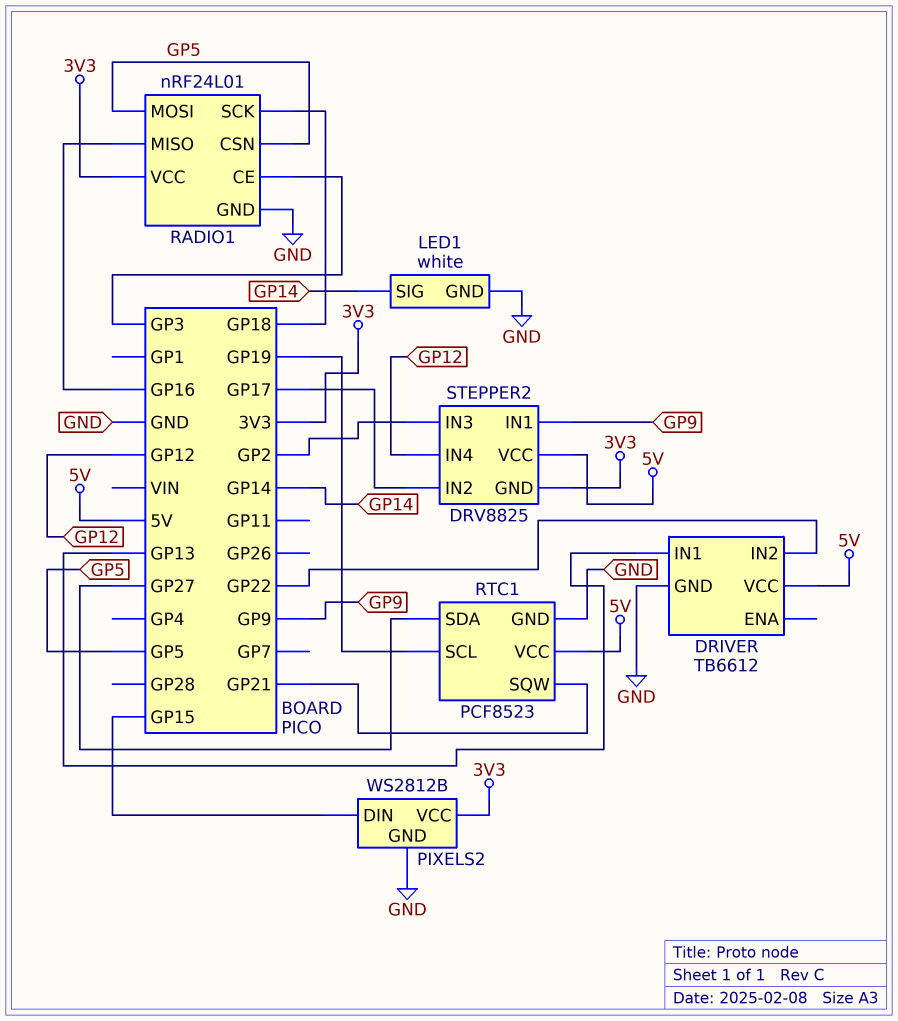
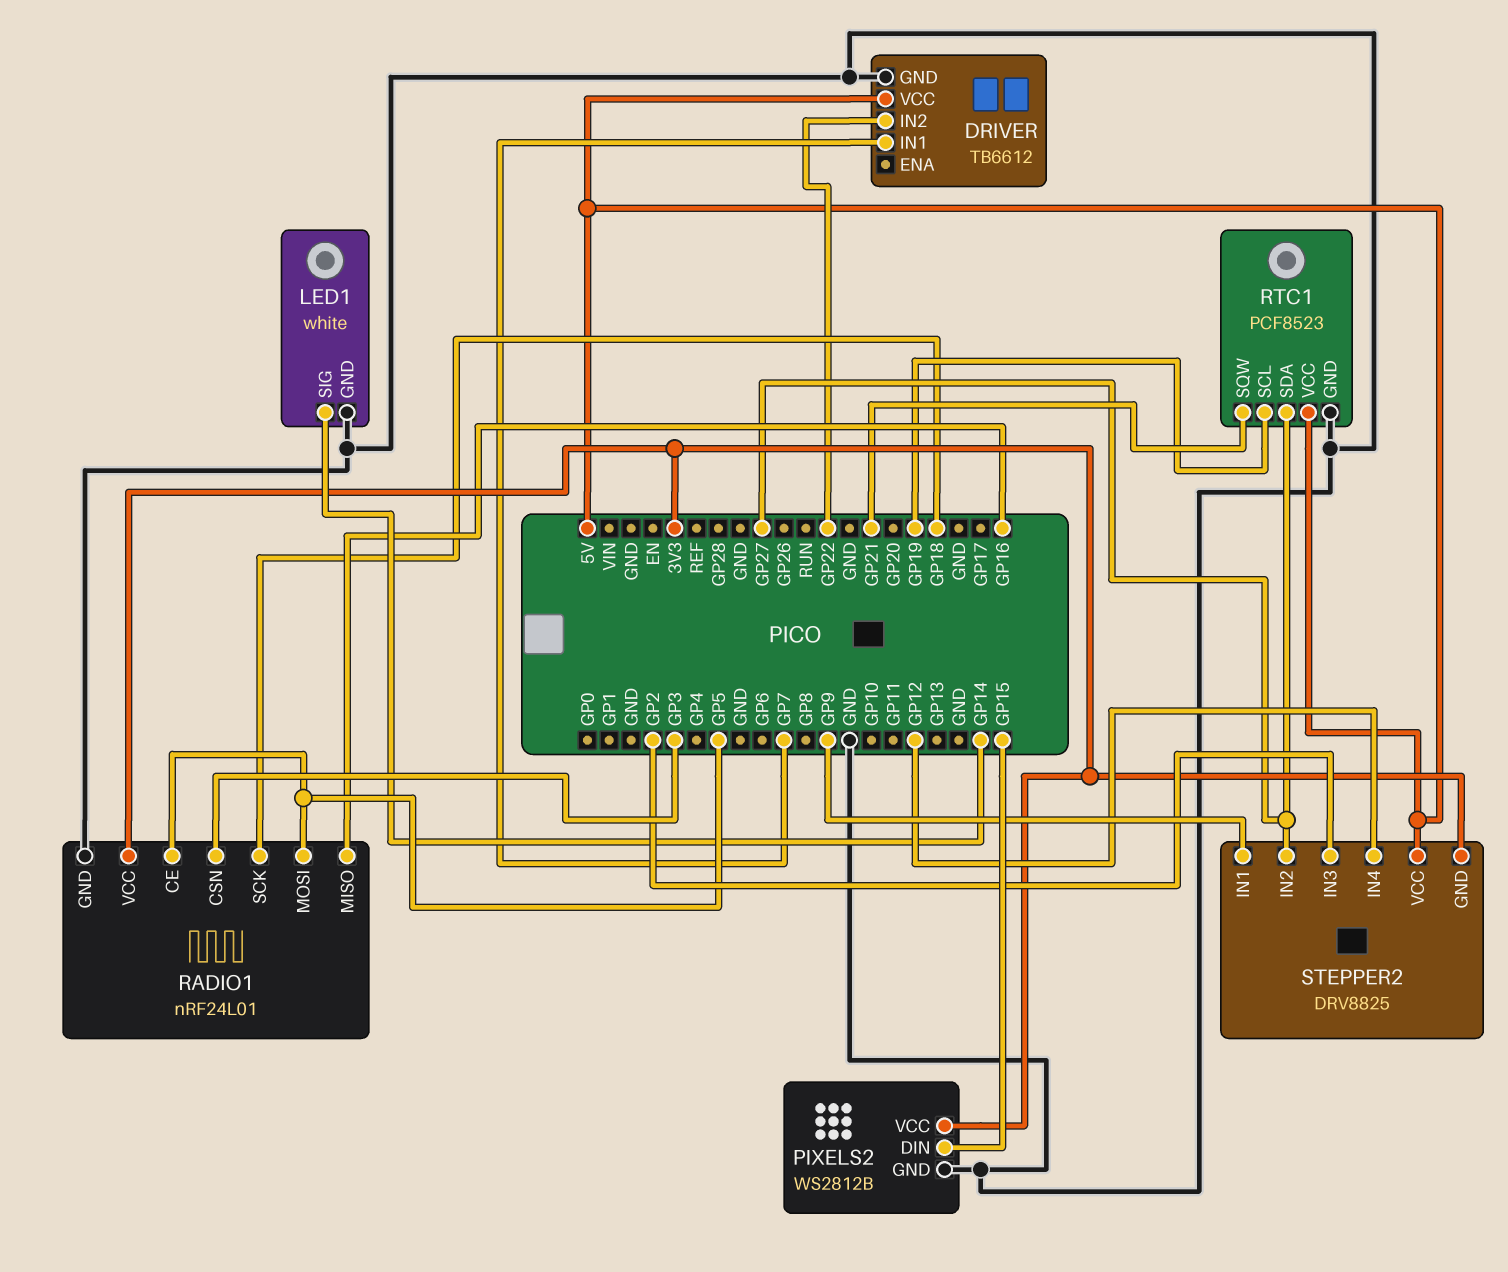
DRIVER pin IN1: GP13 -> GP7
RADIO1 pin CE: GP3 -> GP5
RADIO1 pin CSN: GP5 -> GP3
STEPPER2 pin IN2: GP17 -> GP27

